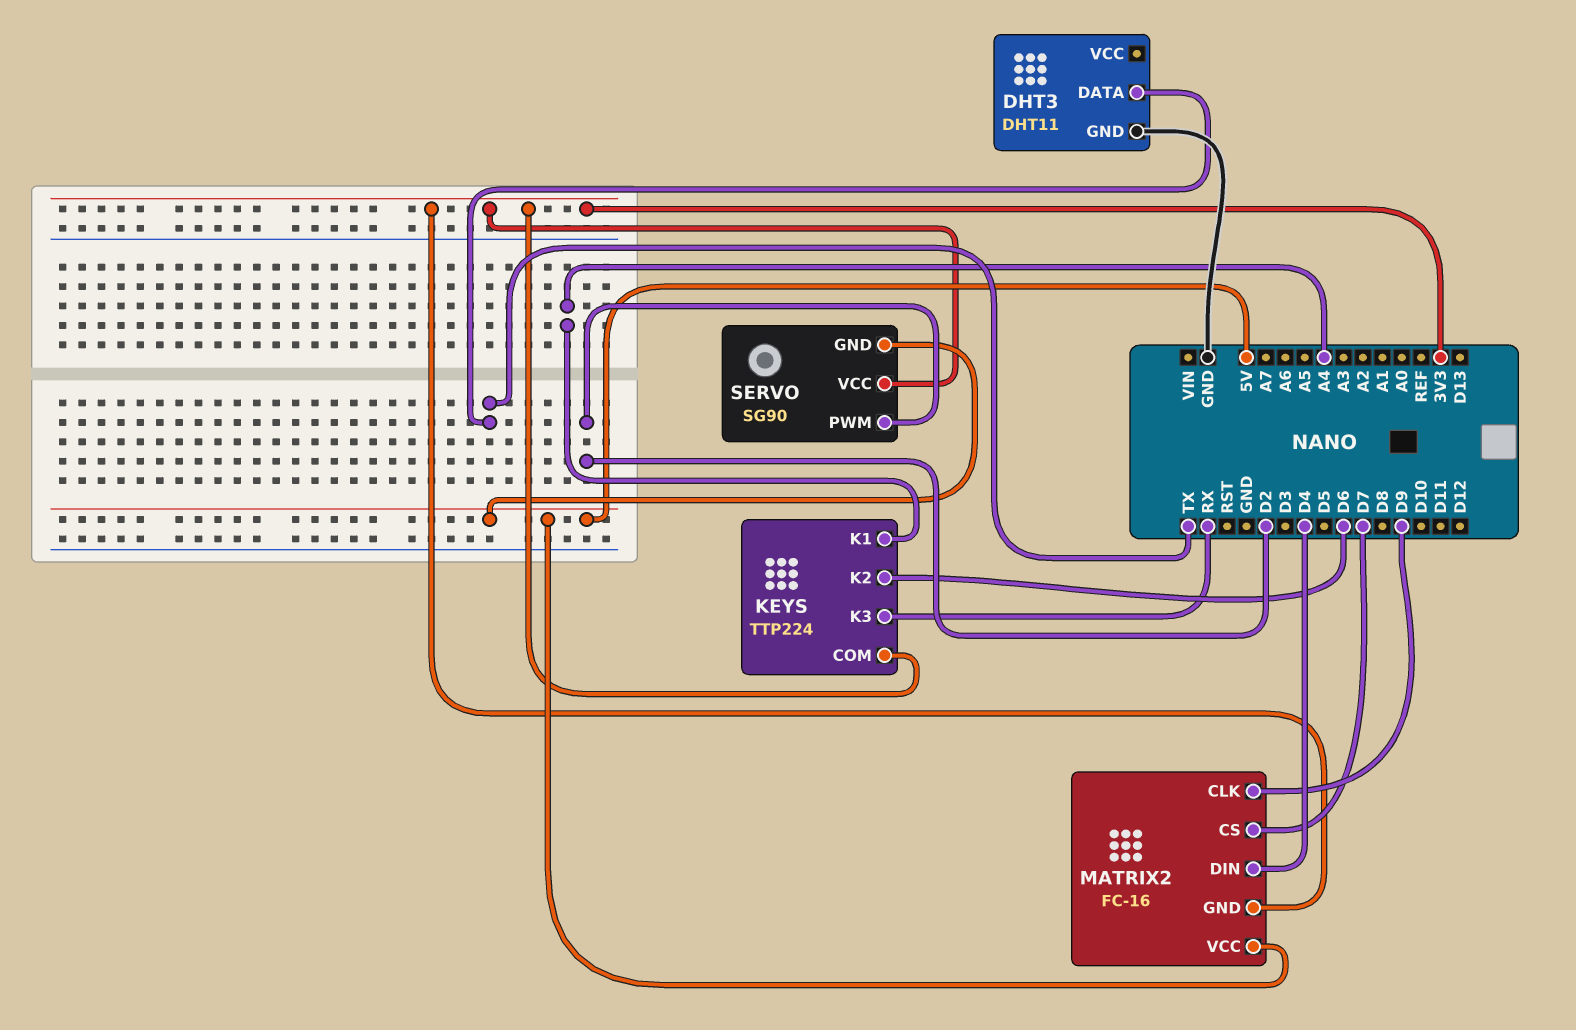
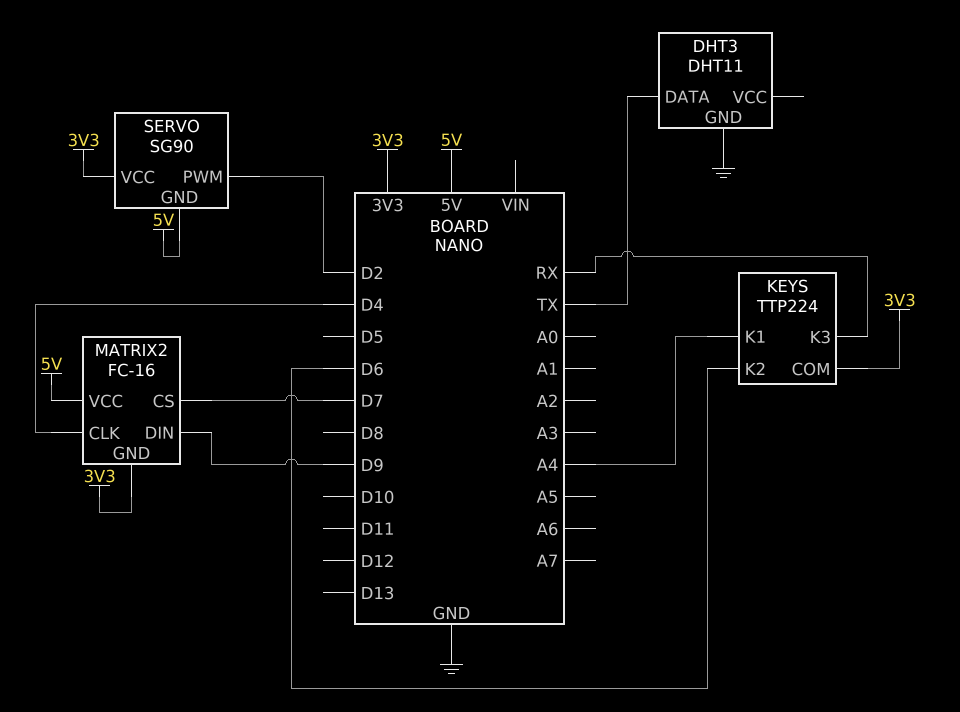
MATRIX2 pin CLK: D9 -> D4
MATRIX2 pin DIN: D4 -> D9

